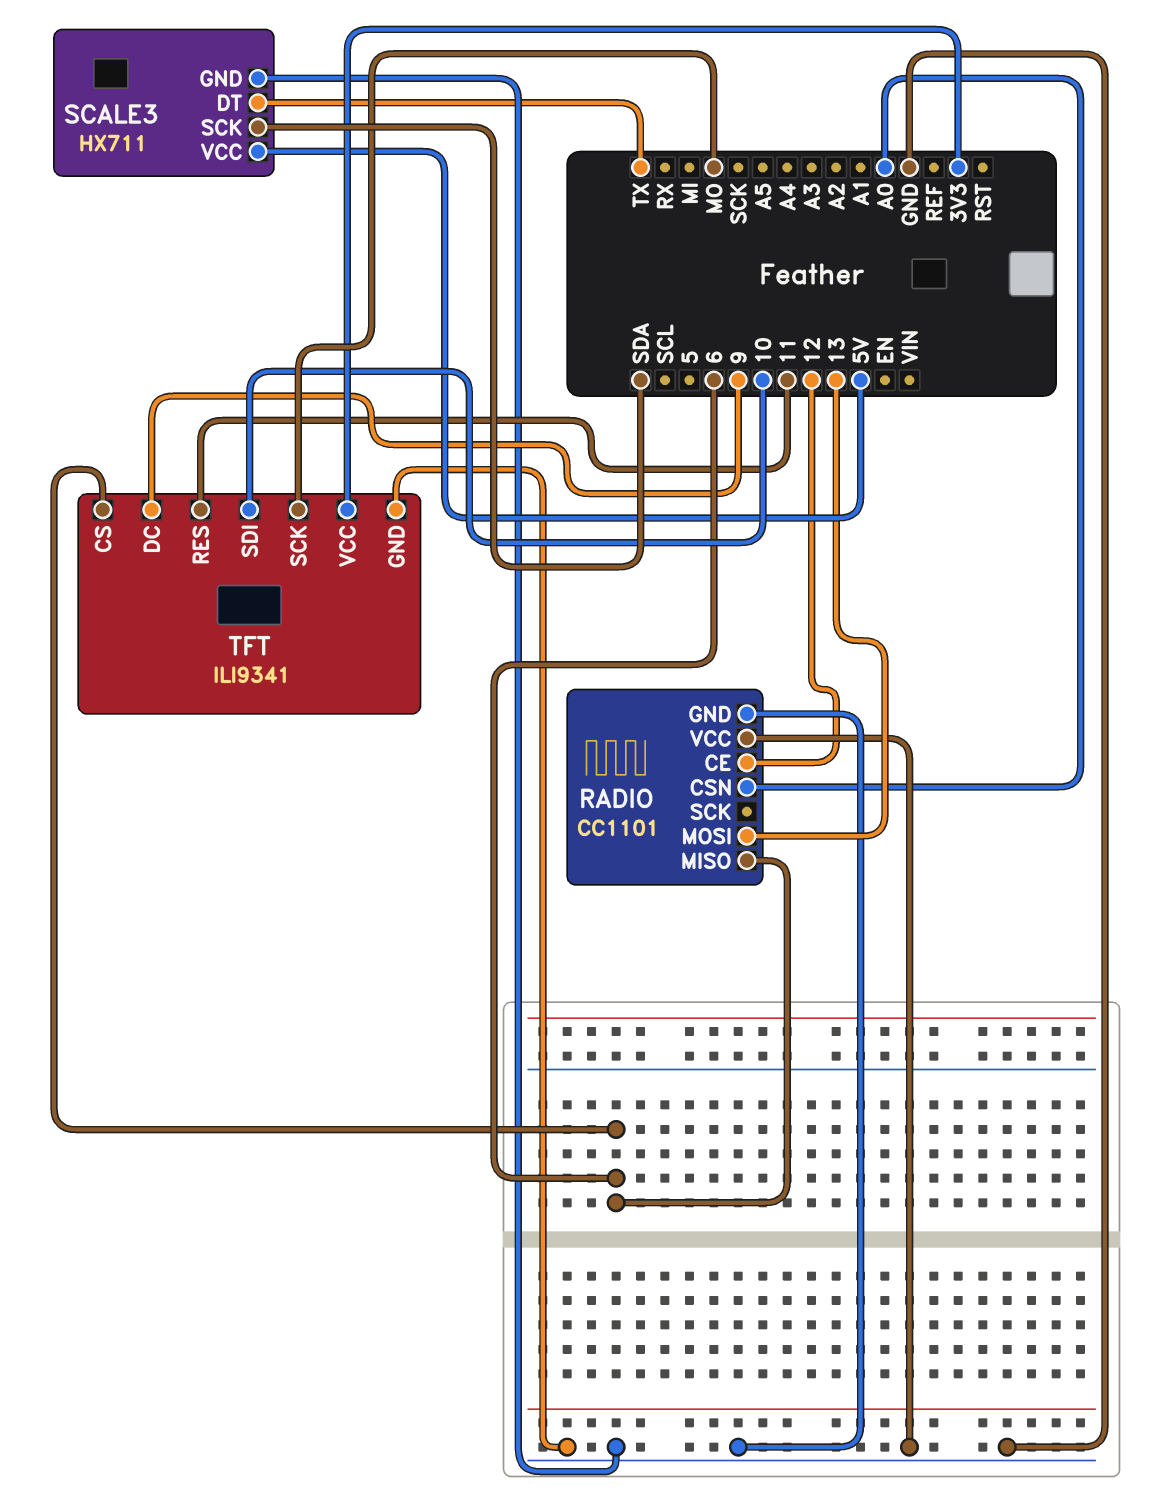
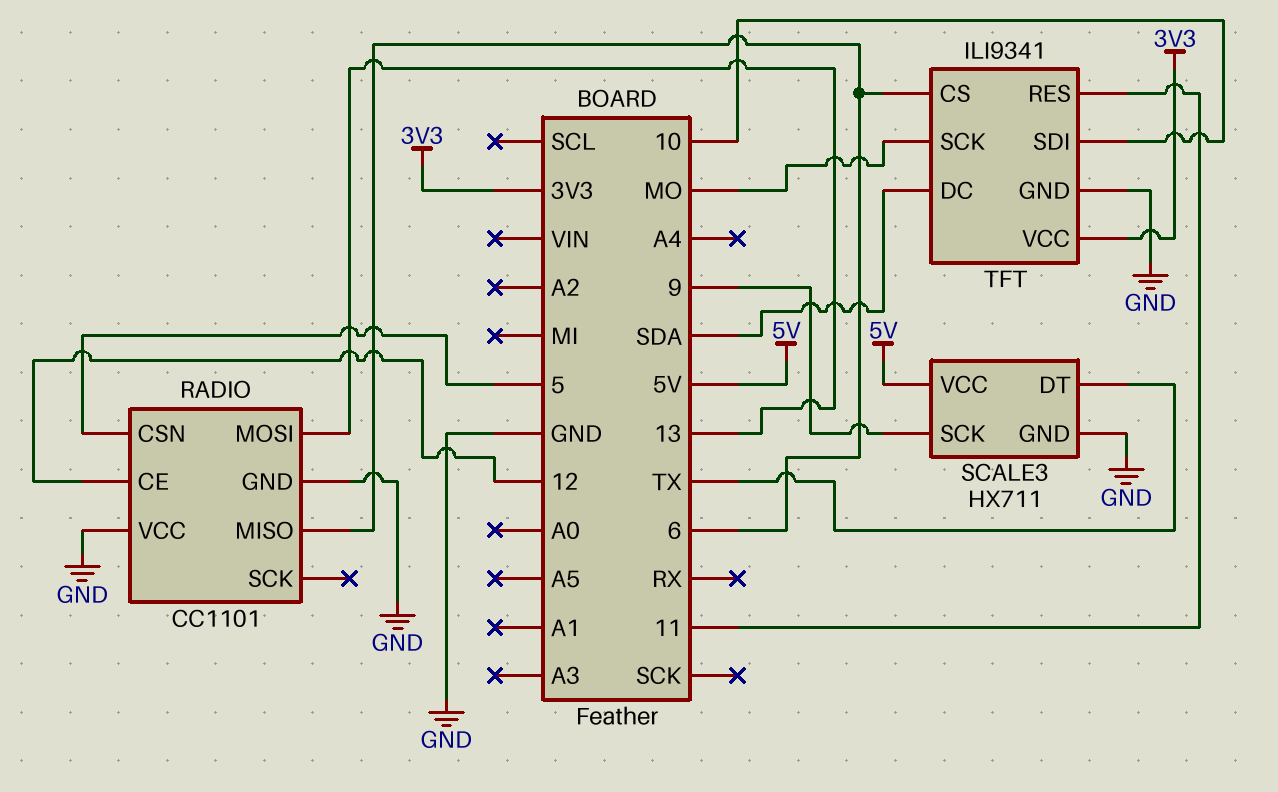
RADIO pin CSN: A0 -> 5
SCALE3 pin SCK: SDA -> 9
TFT pin DC: 9 -> SDA

